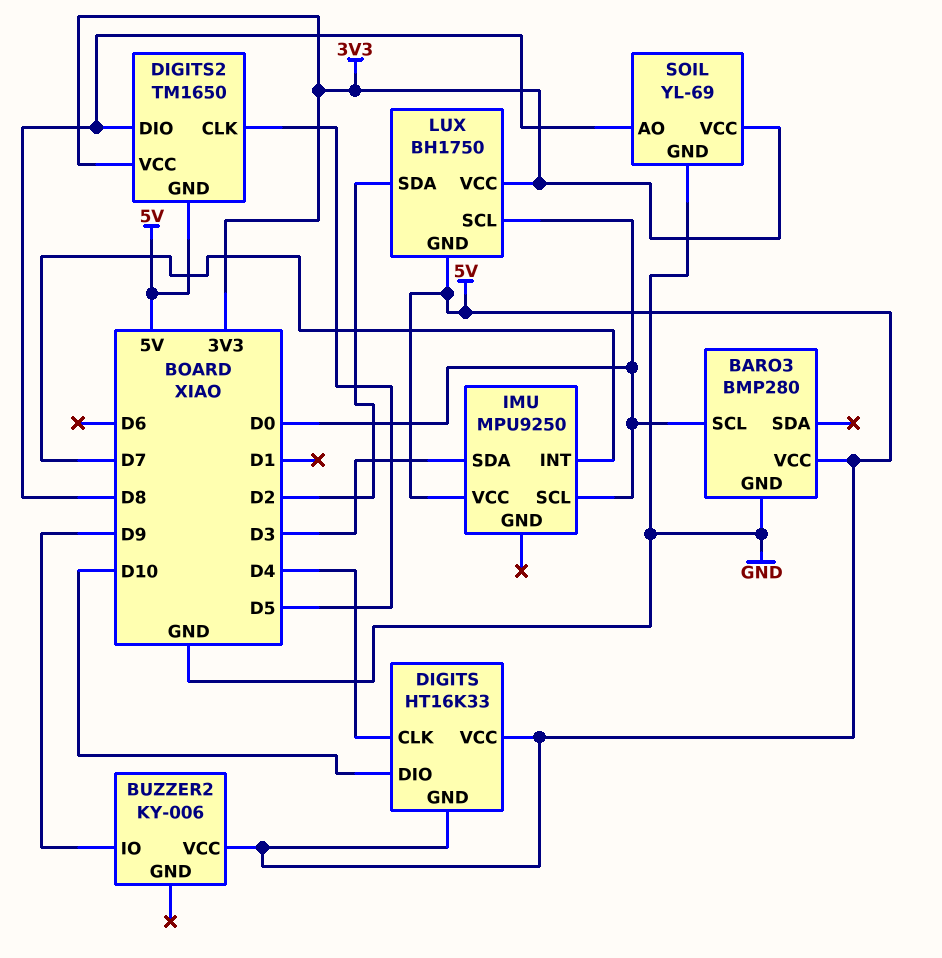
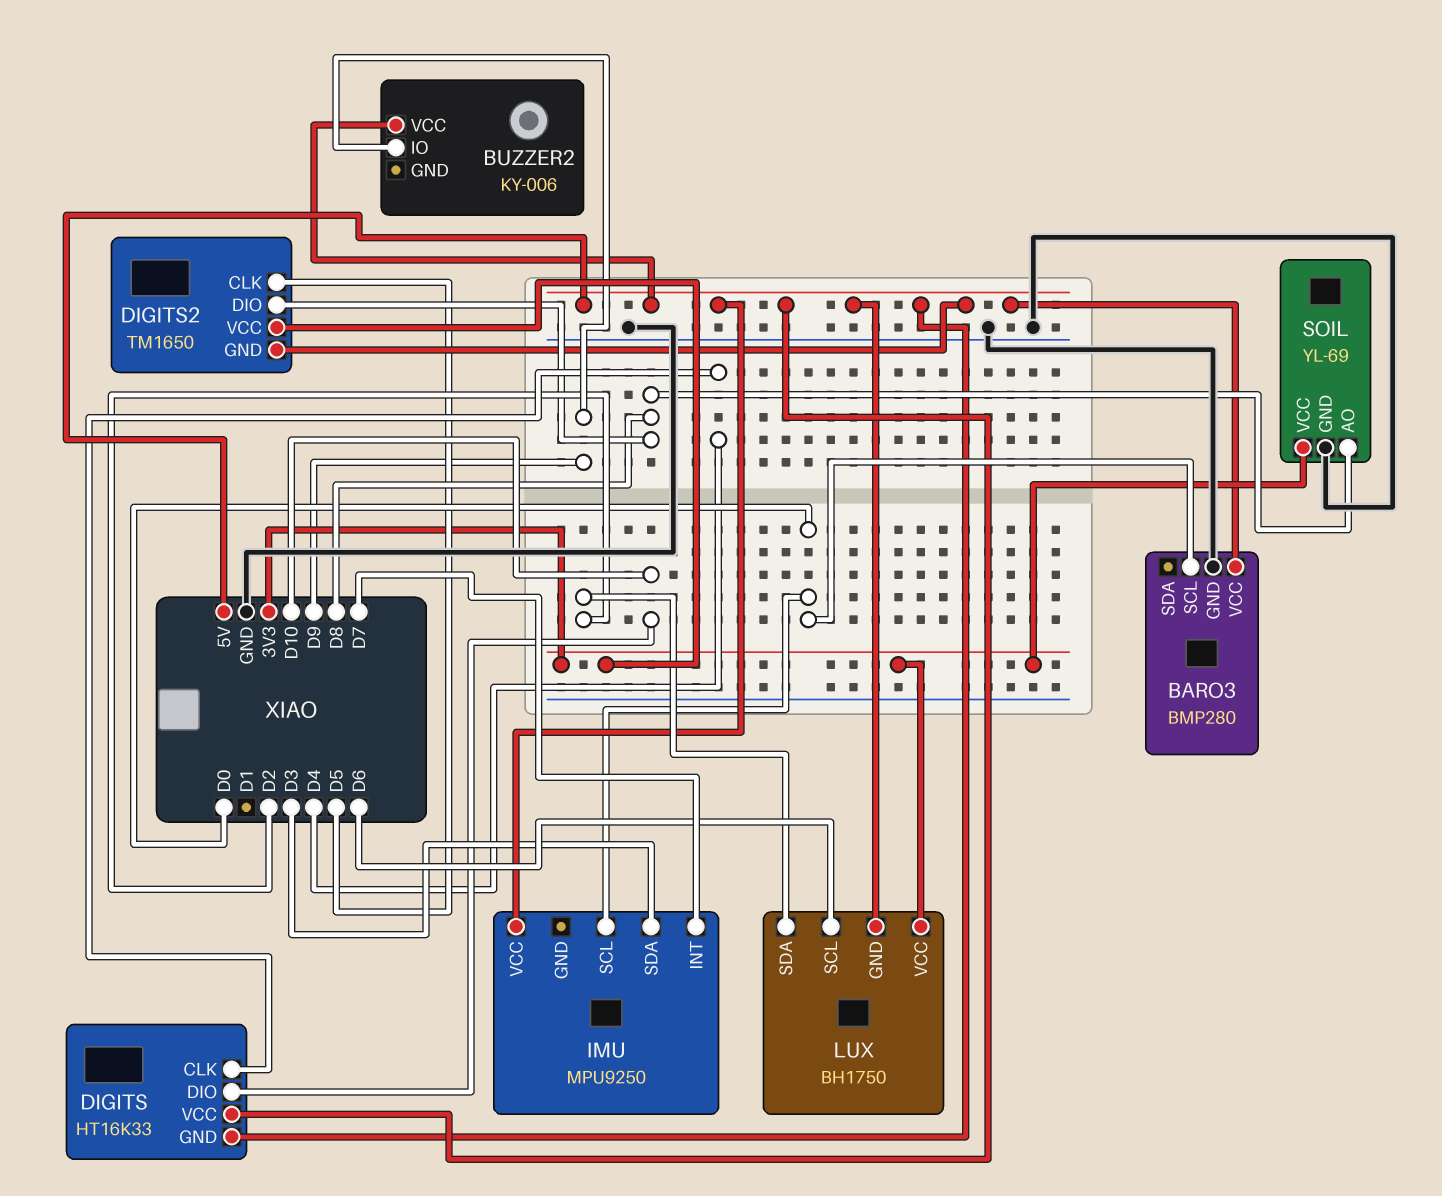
LUX pin SCL: D0 -> D6

